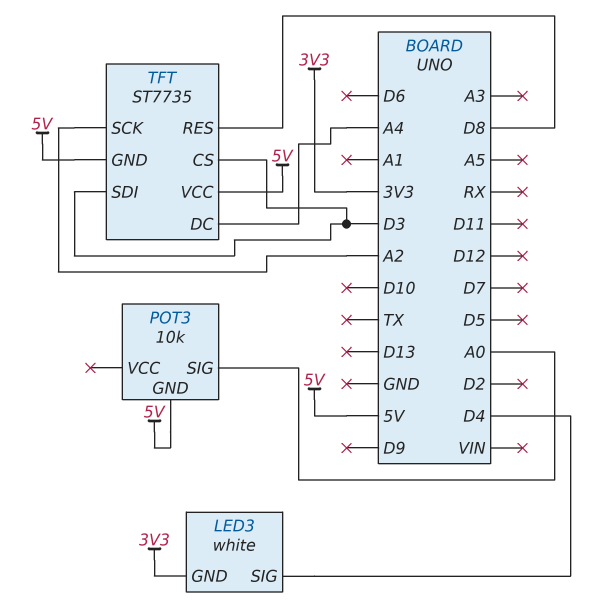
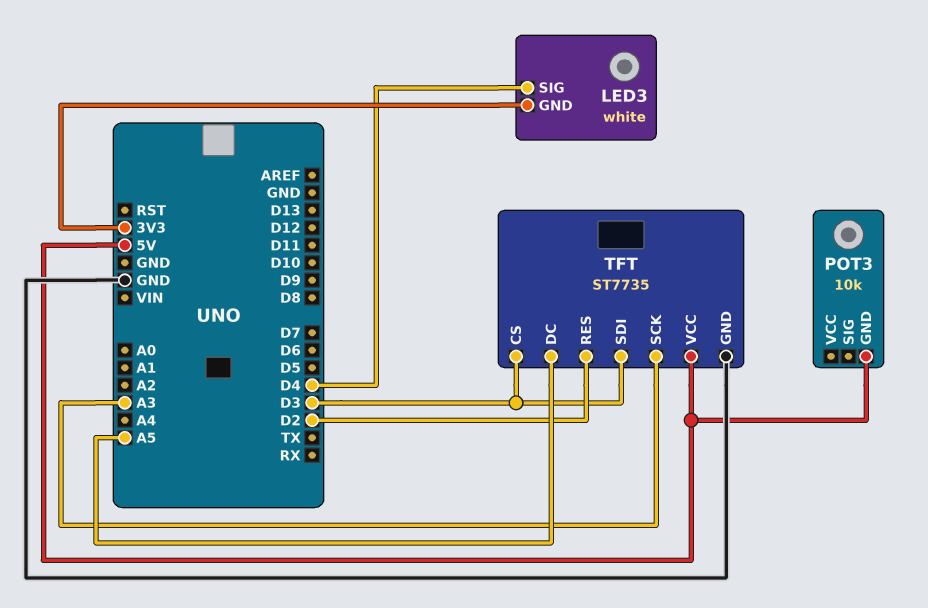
POT3 pin SIG: A0 -> none
TFT pin DC: A4 -> A5
TFT pin GND: 5V -> GND
TFT pin RES: D8 -> D2
TFT pin SCK: A2 -> A3

